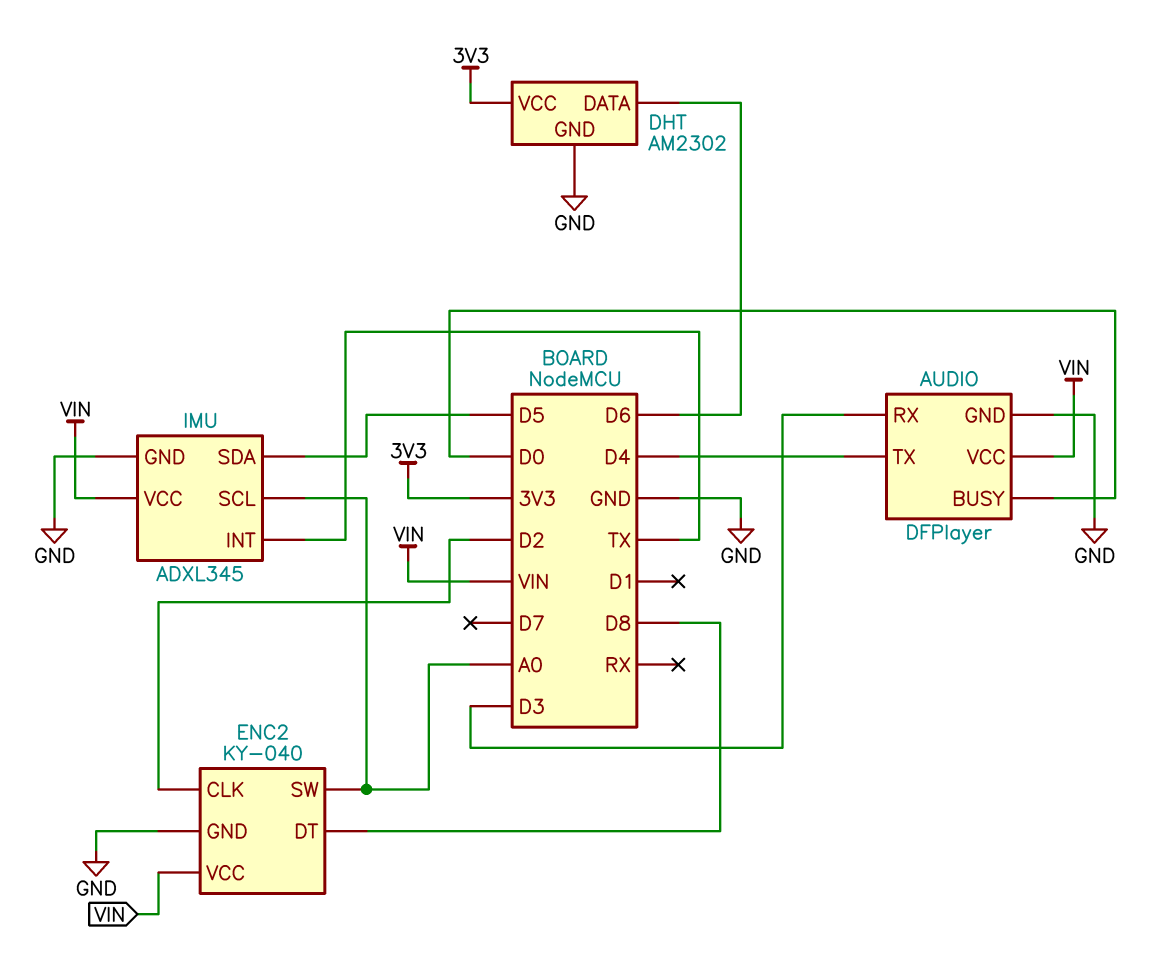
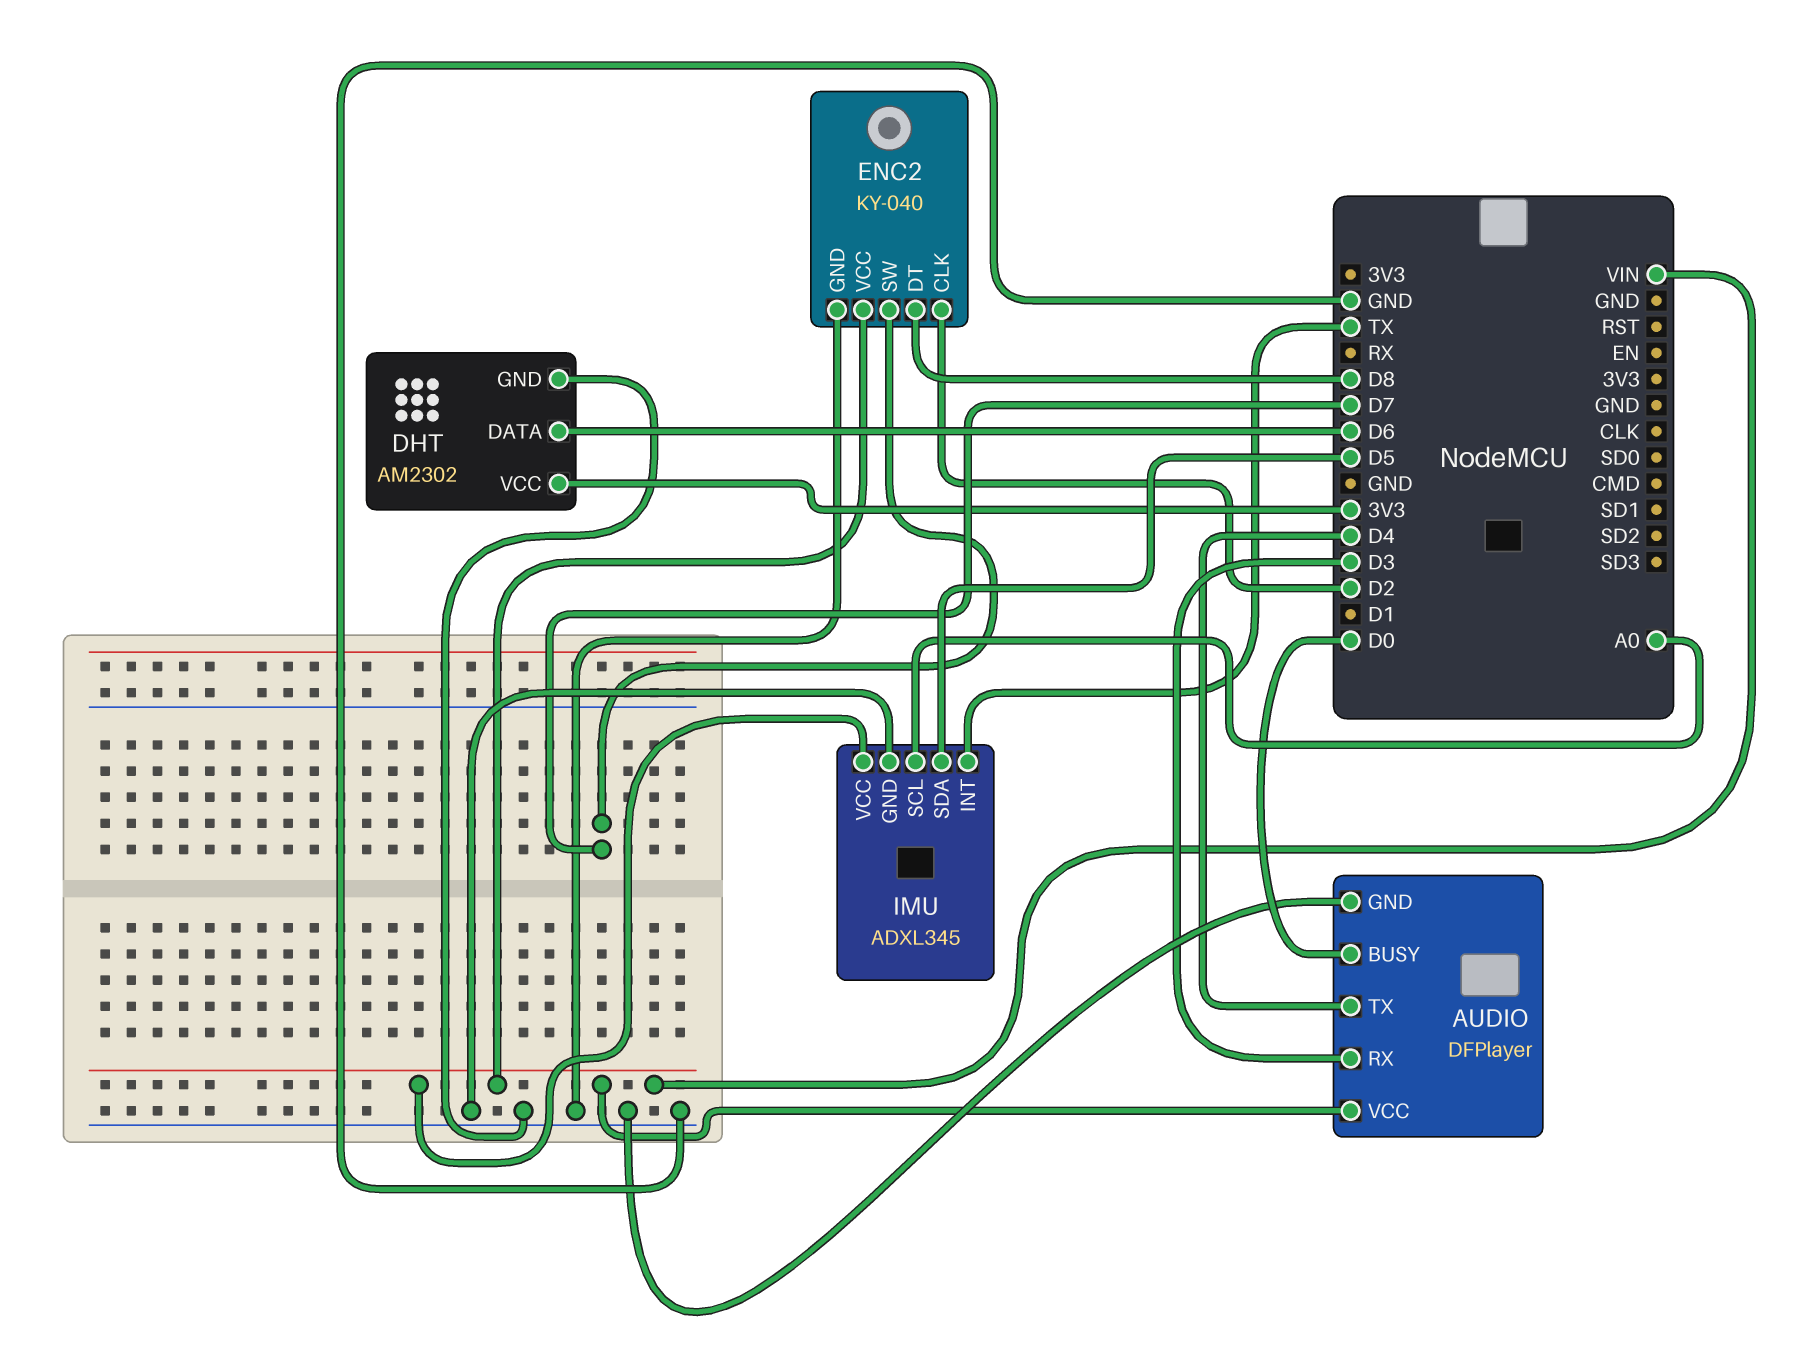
ENC2 pin SW: A0 -> D7

